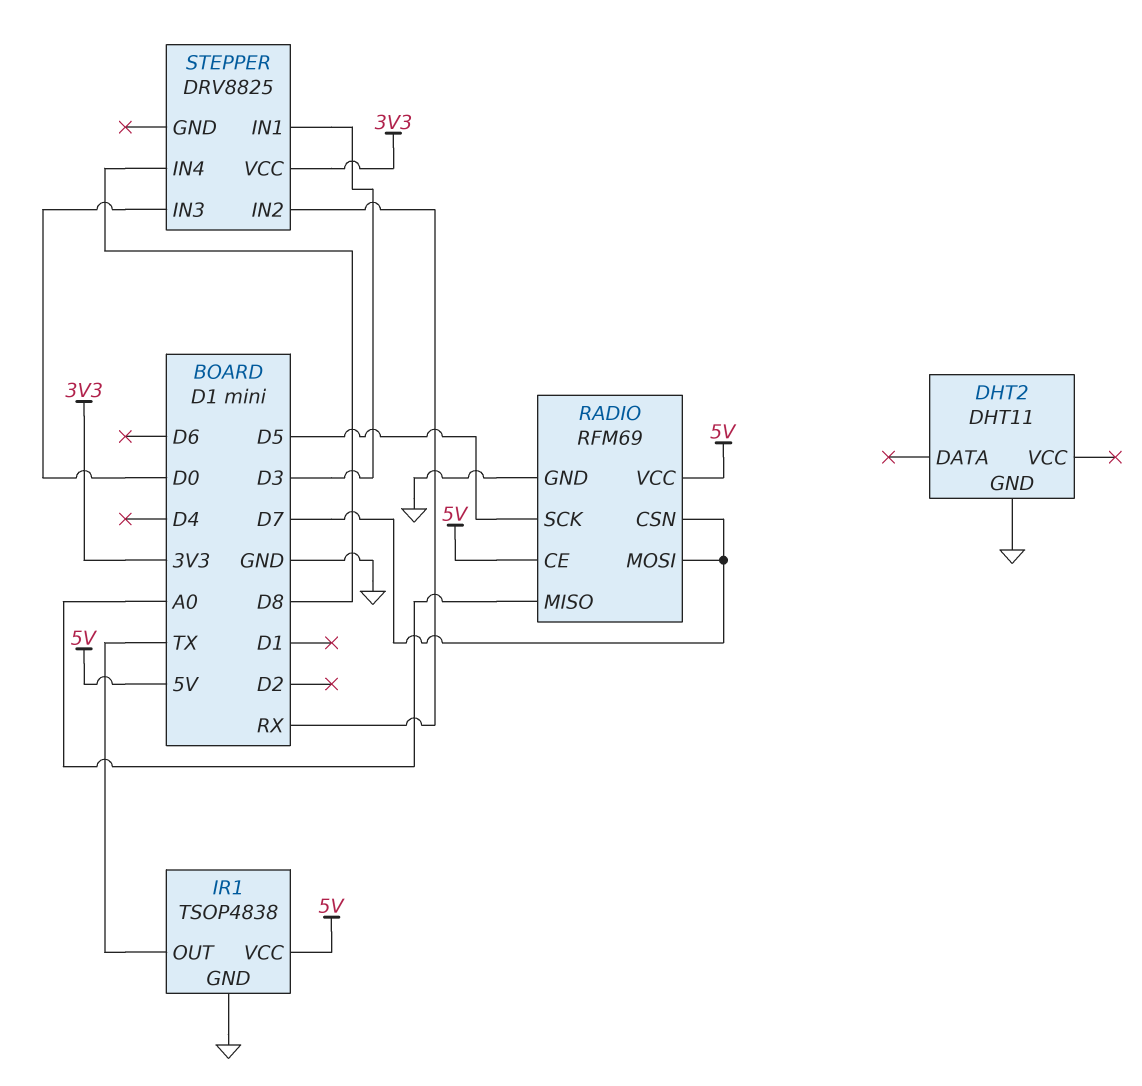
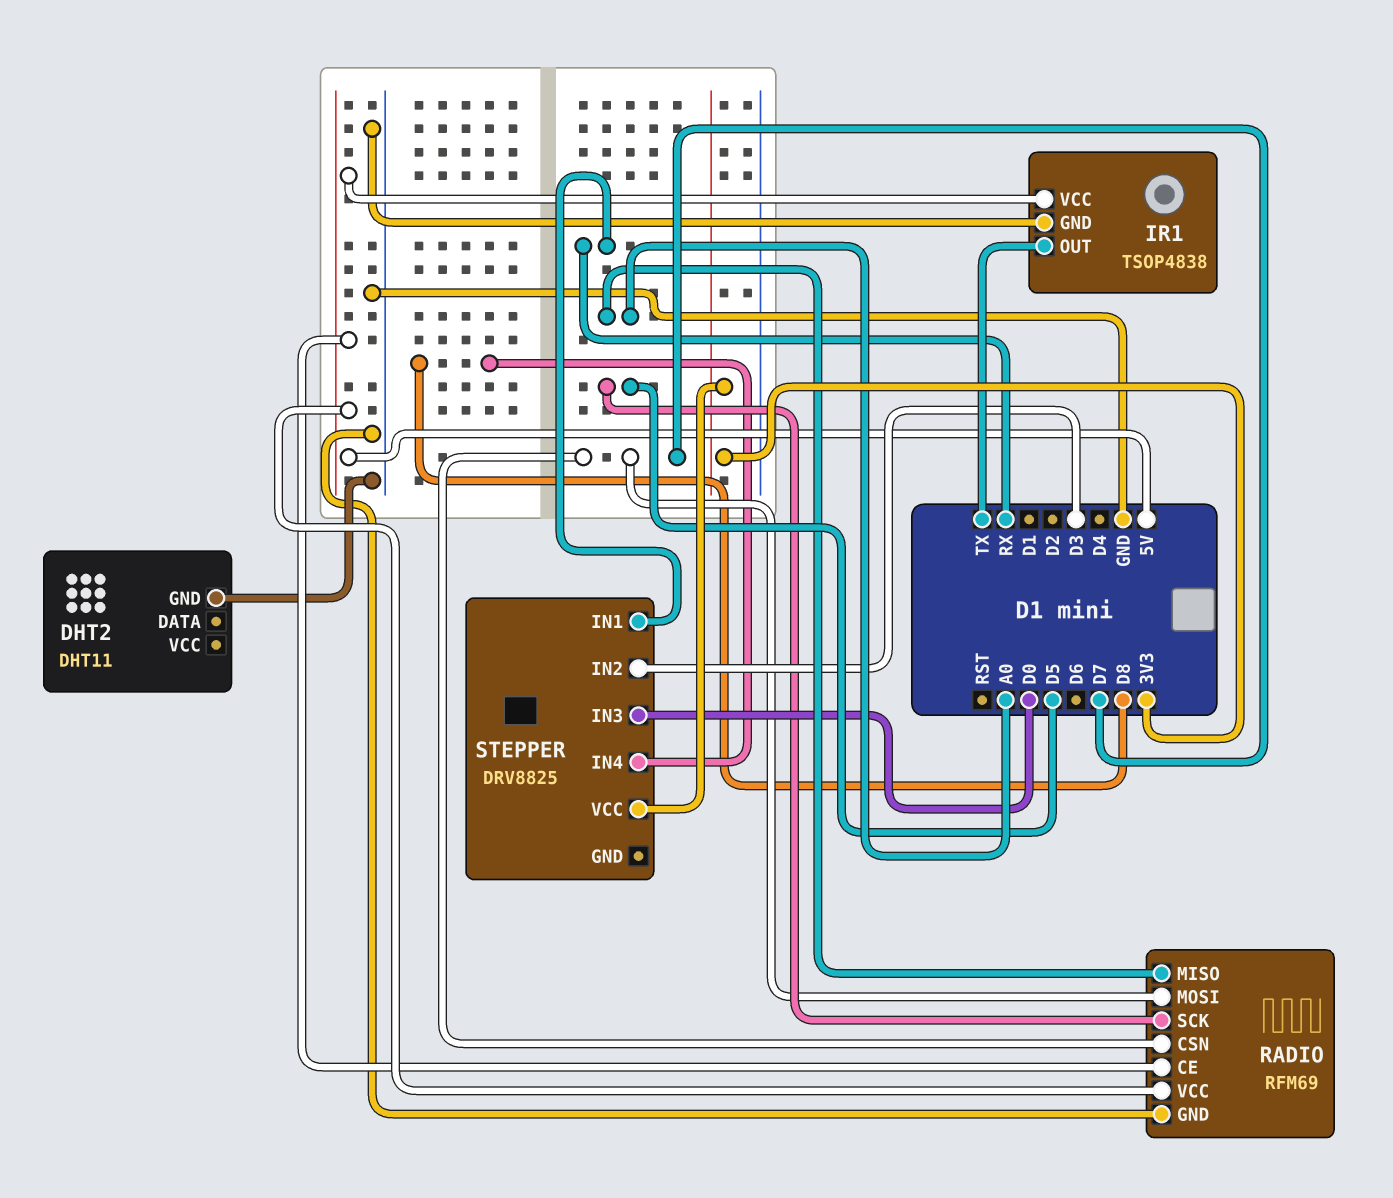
STEPPER pin IN1: D3 -> RX
STEPPER pin IN2: RX -> D3

